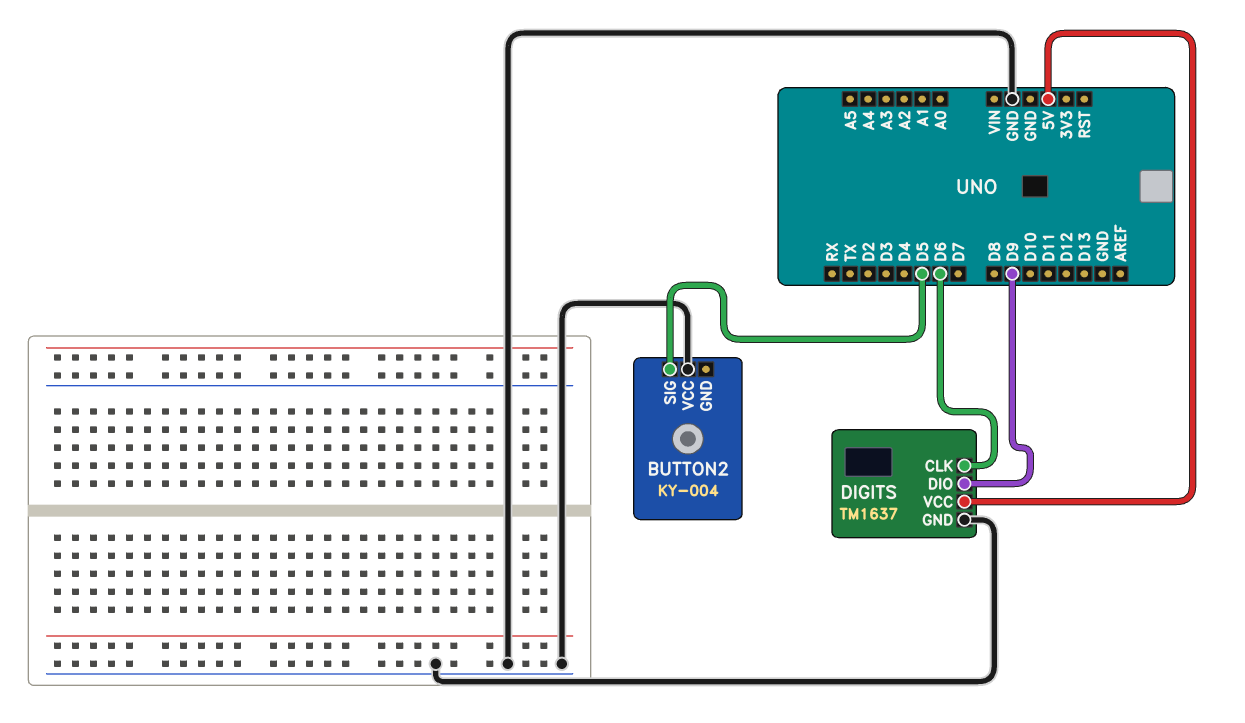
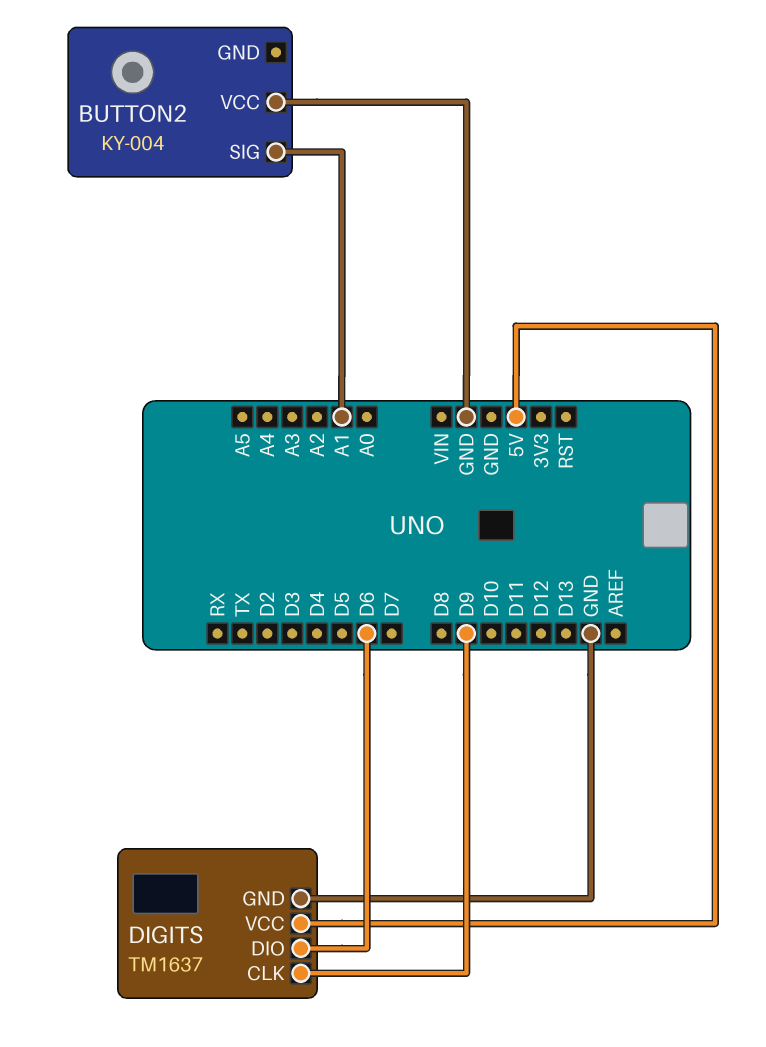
BUTTON2 pin SIG: D5 -> A1
DIGITS pin CLK: D6 -> D9
DIGITS pin DIO: D9 -> D6

